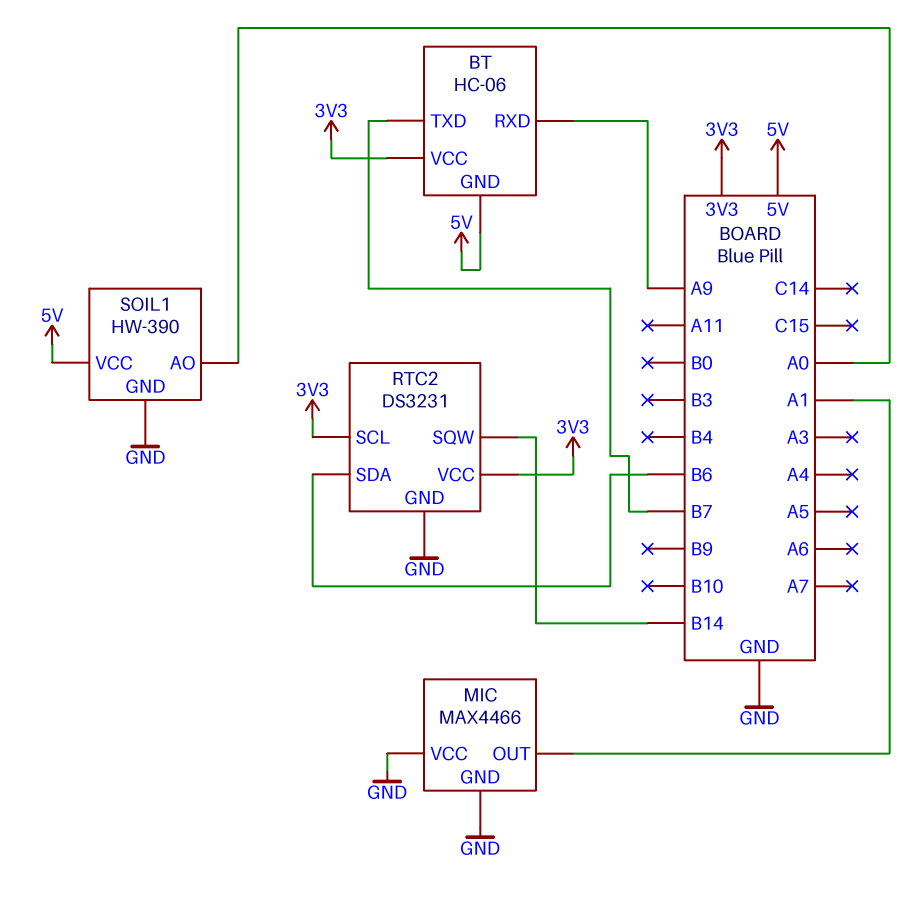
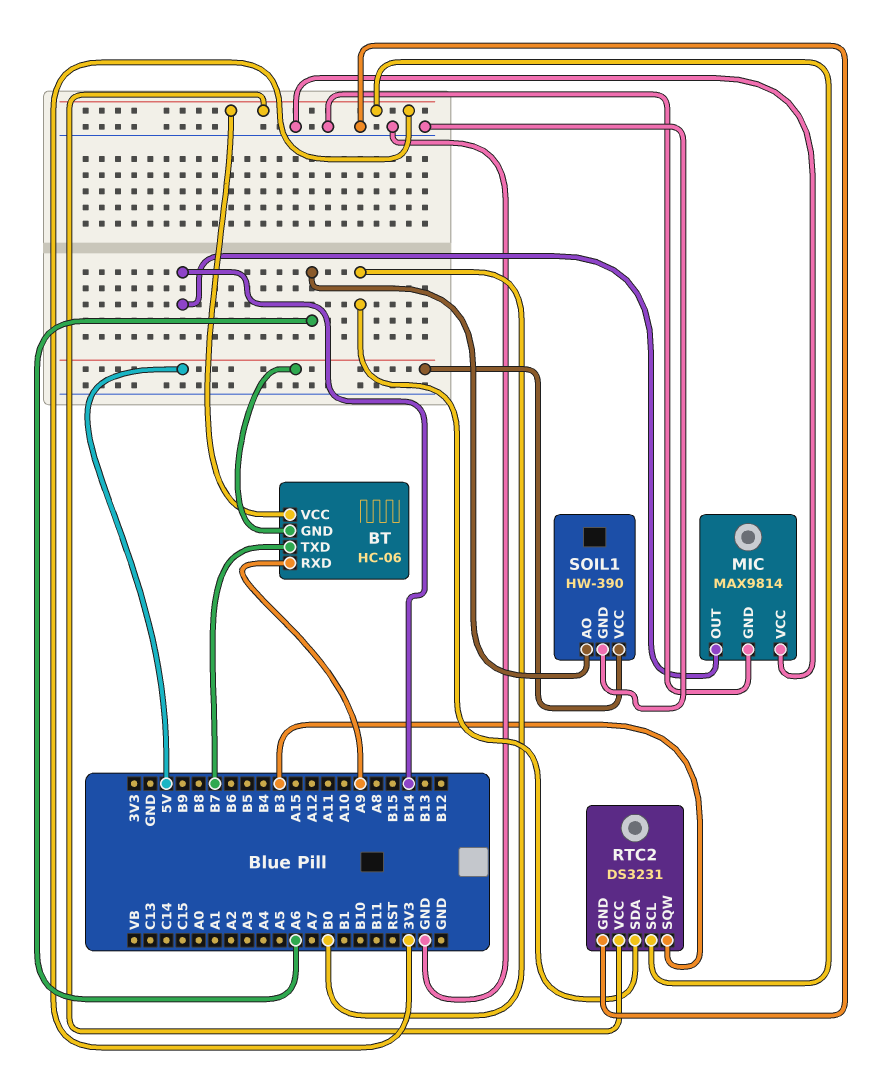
MIC: MAX4466 -> MAX9814
MIC pin OUT: A1 -> B14
RTC2 pin SDA: B6 -> B0
RTC2 pin SQW: B14 -> B3
SOIL1 pin AO: A0 -> A6

